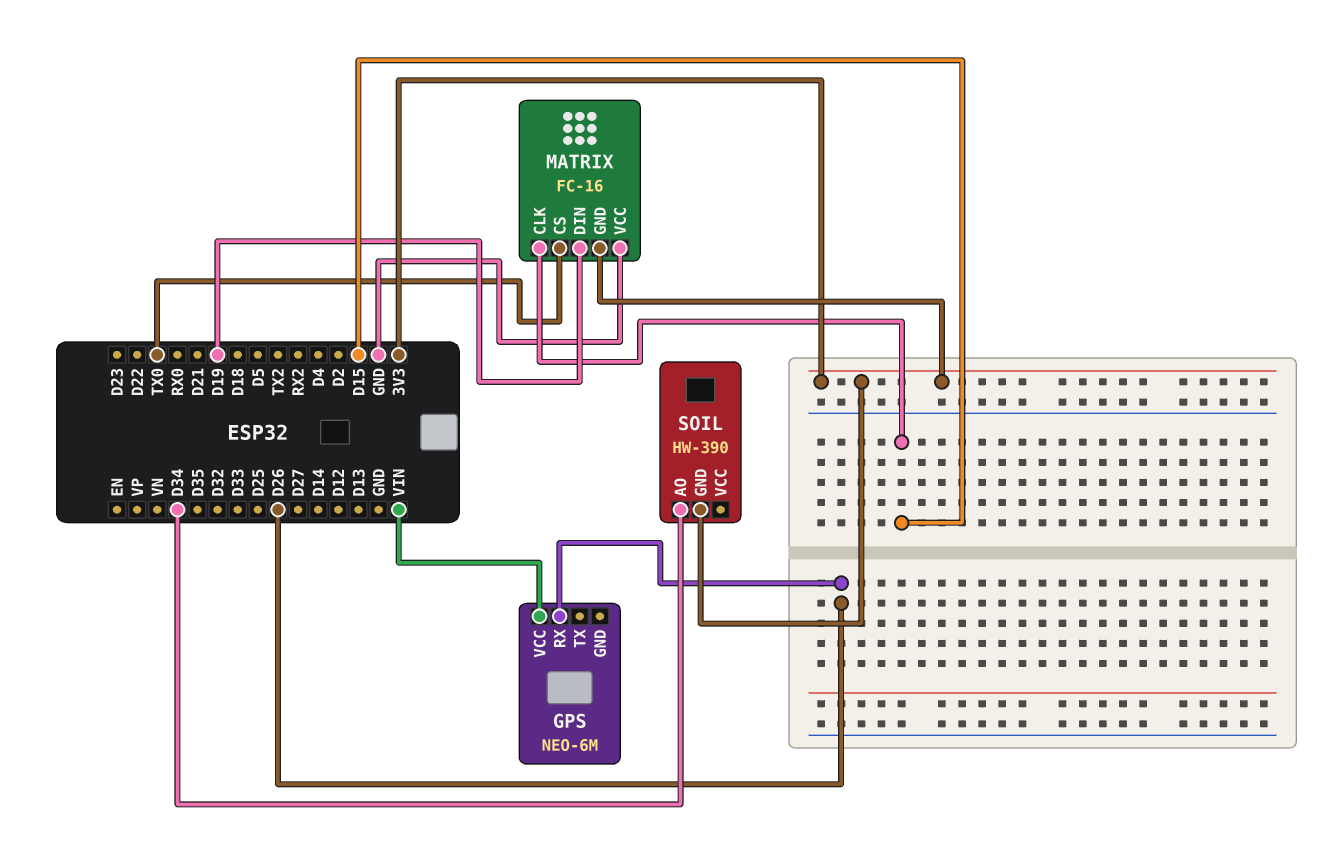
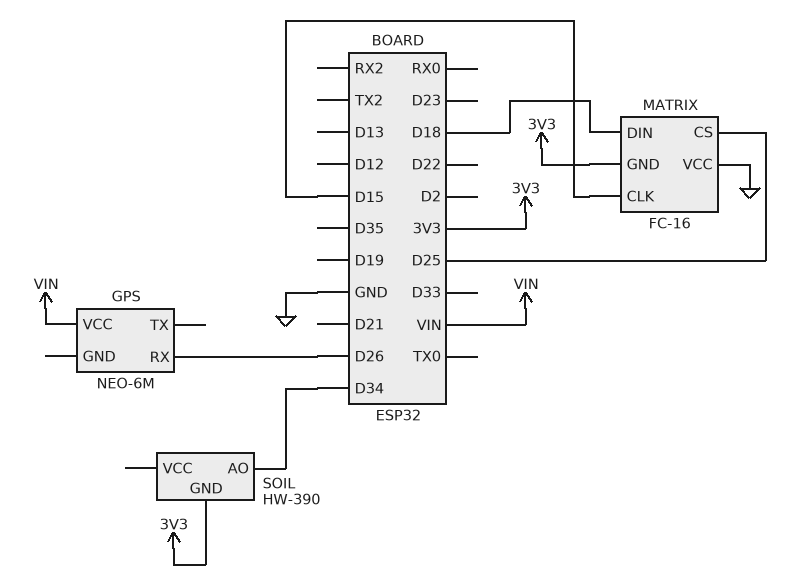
MATRIX pin CS: TX0 -> D25
MATRIX pin DIN: D19 -> D18

